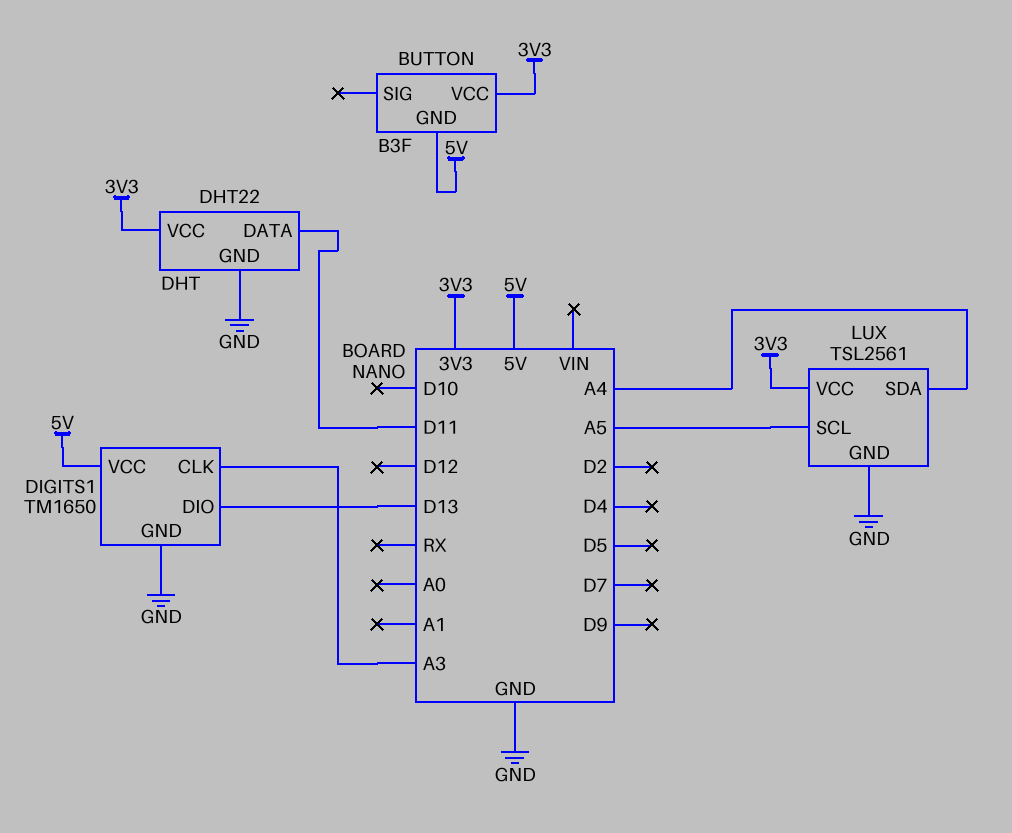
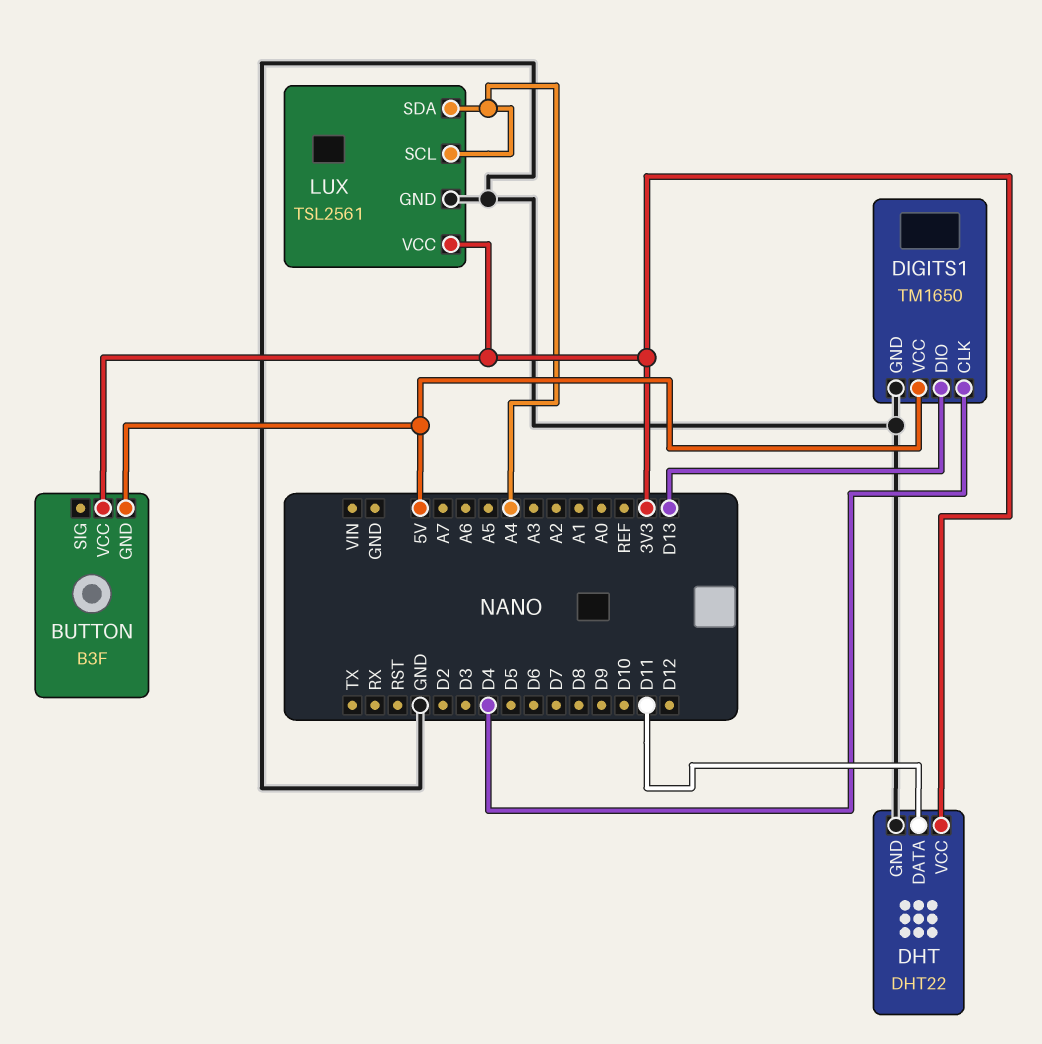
DIGITS1 pin CLK: A3 -> D4
LUX pin SCL: A5 -> A4

